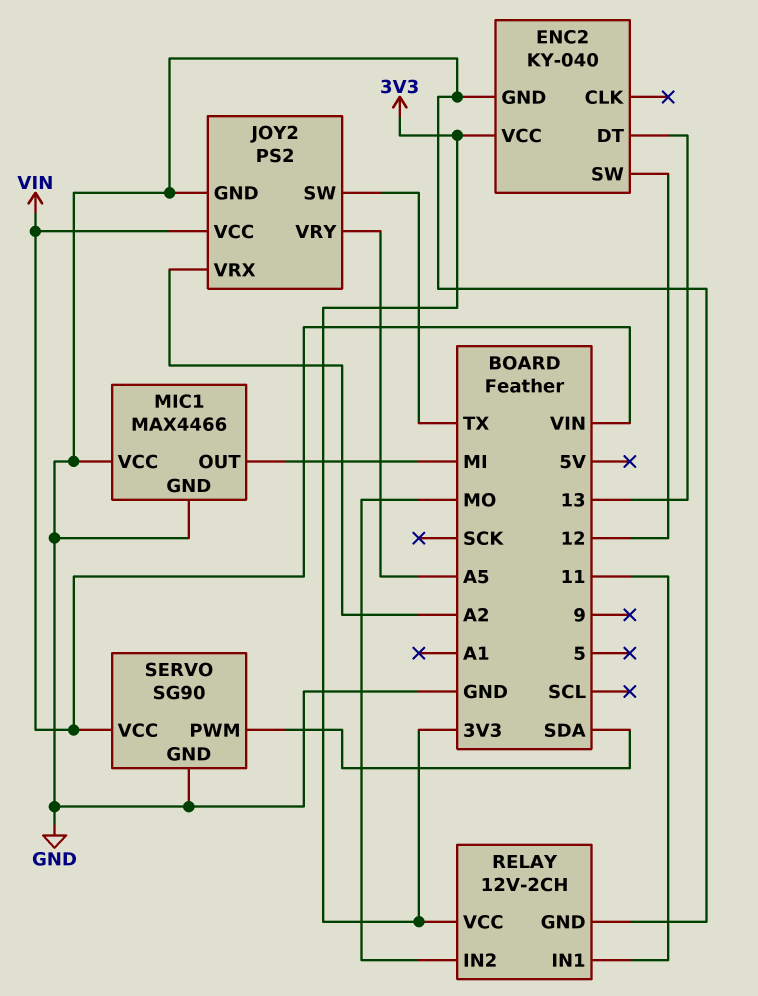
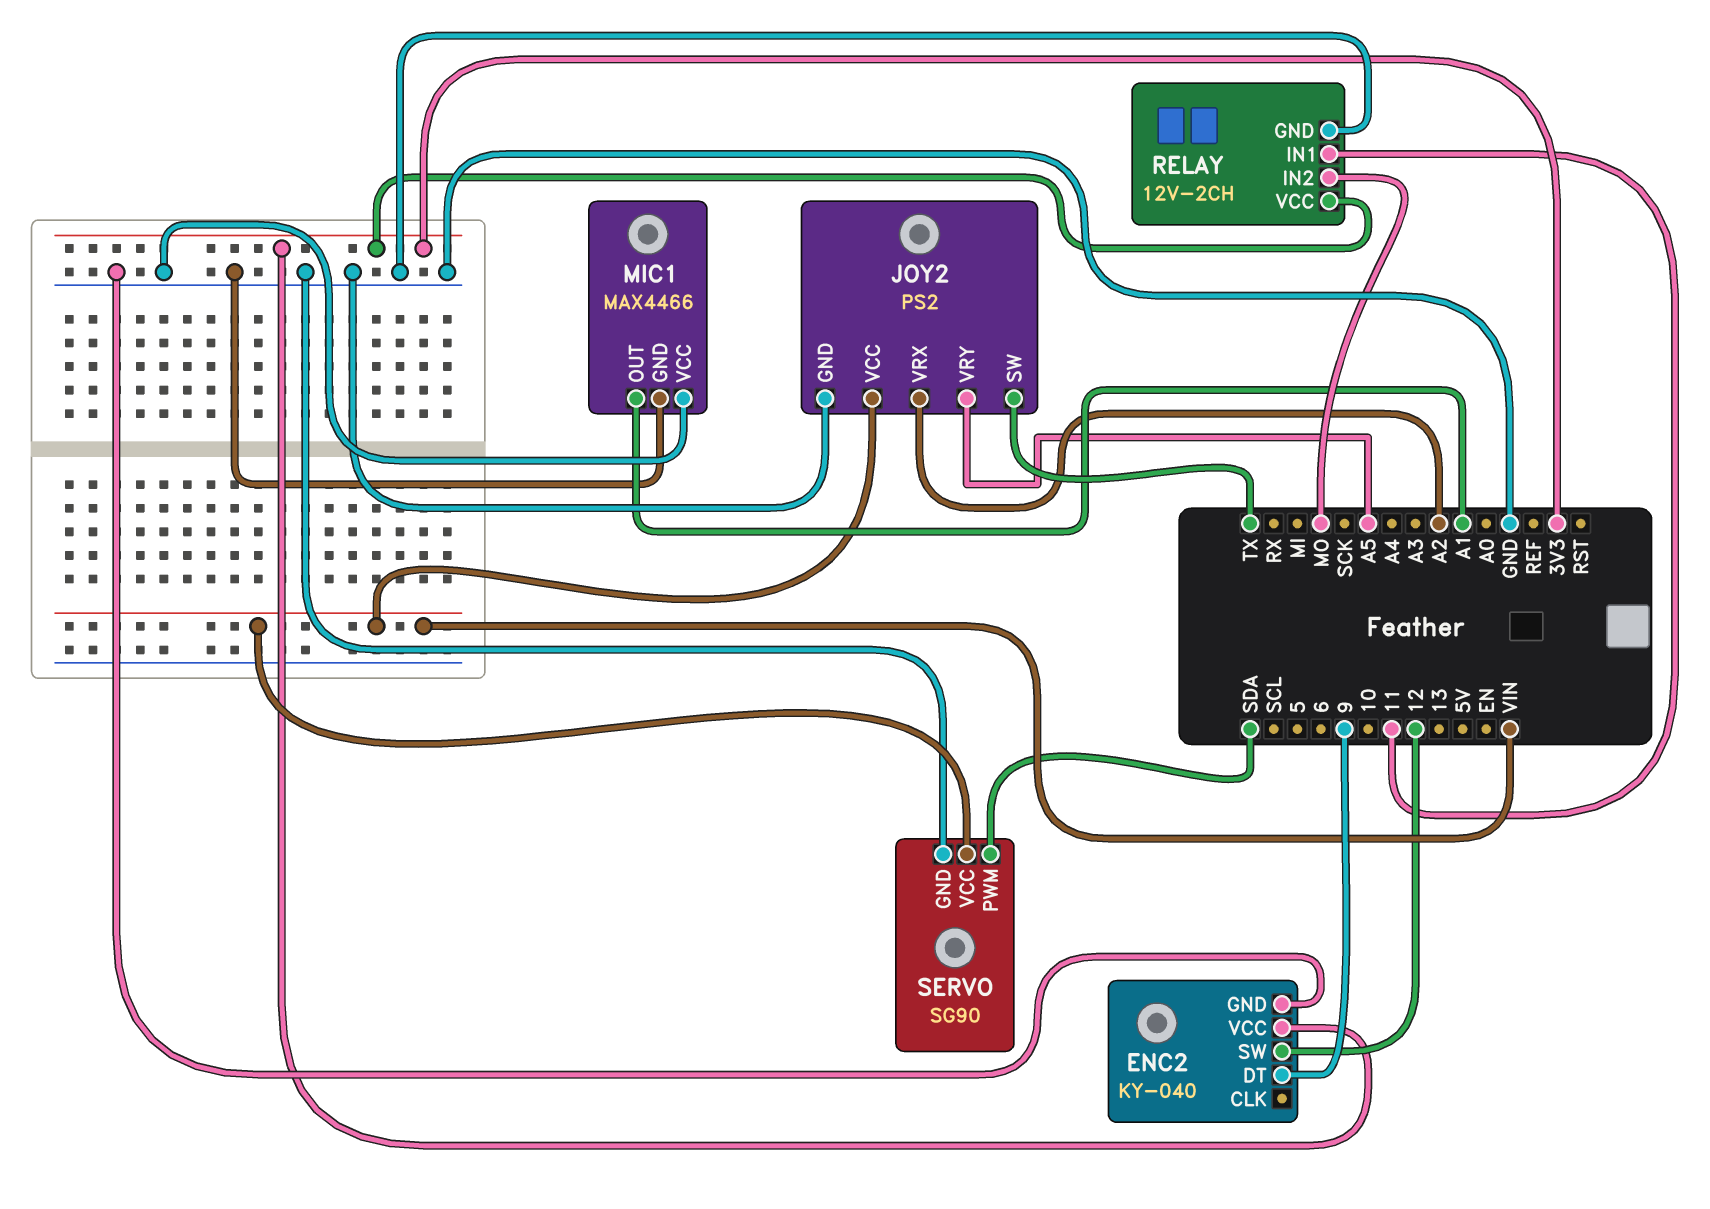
ENC2 pin DT: 13 -> 9
MIC1 pin OUT: MI -> A1

